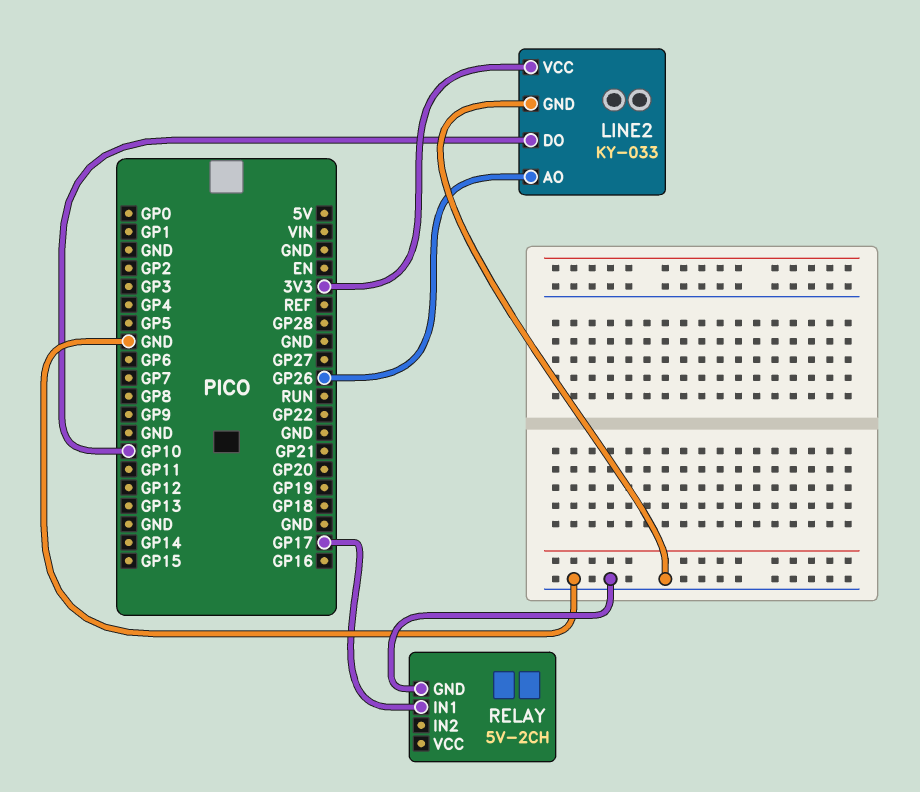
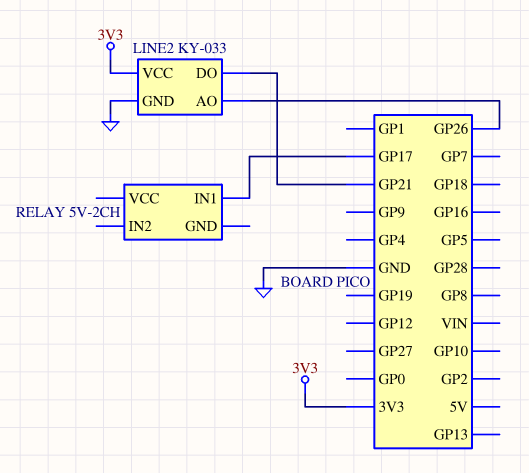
LINE2 pin DO: GP10 -> GP21
RELAY pin GND: GND -> none

